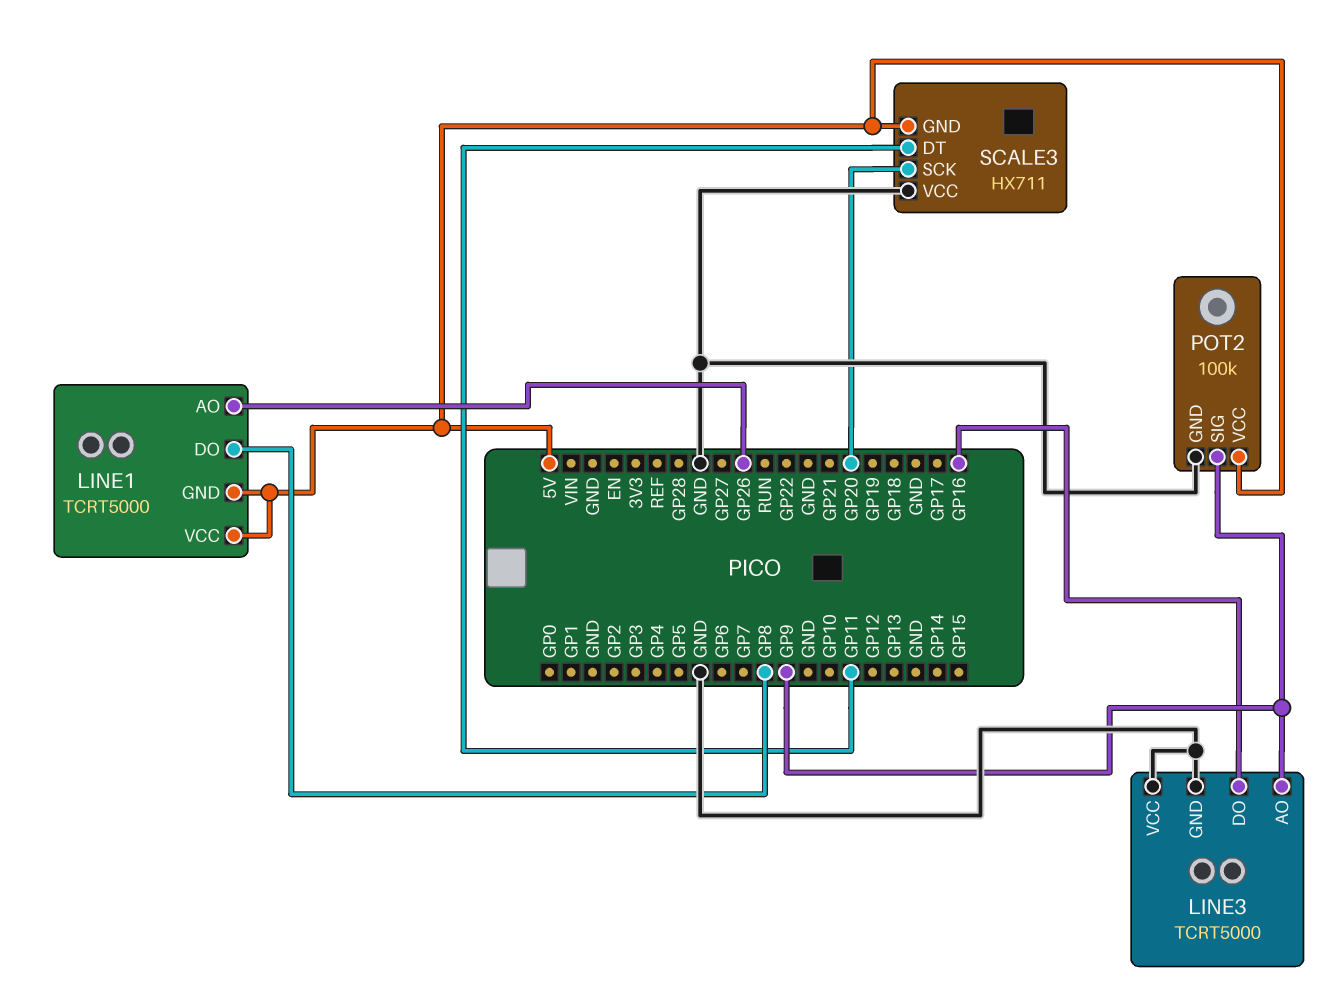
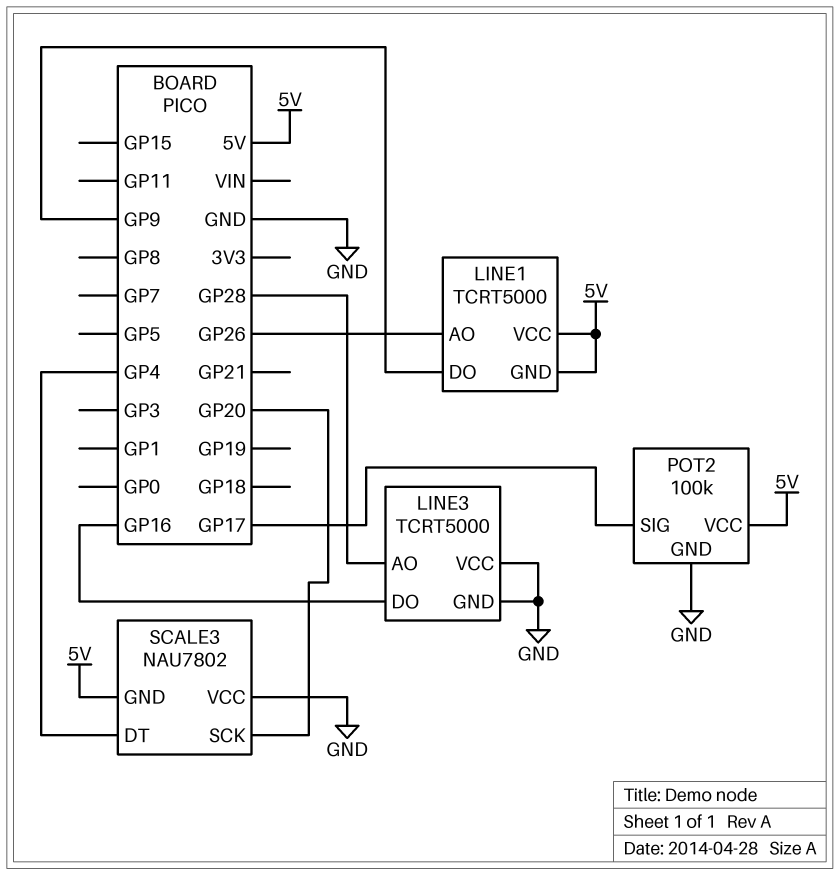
LINE1 pin DO: GP8 -> GP9
LINE3 pin AO: GP9 -> GP28
POT2 pin SIG: GP9 -> GP17
SCALE3: HX711 -> NAU7802
SCALE3 pin DT: GP11 -> GP4

